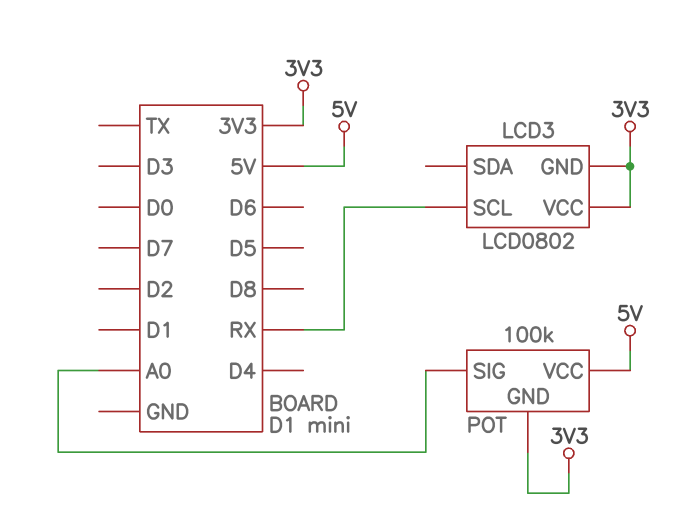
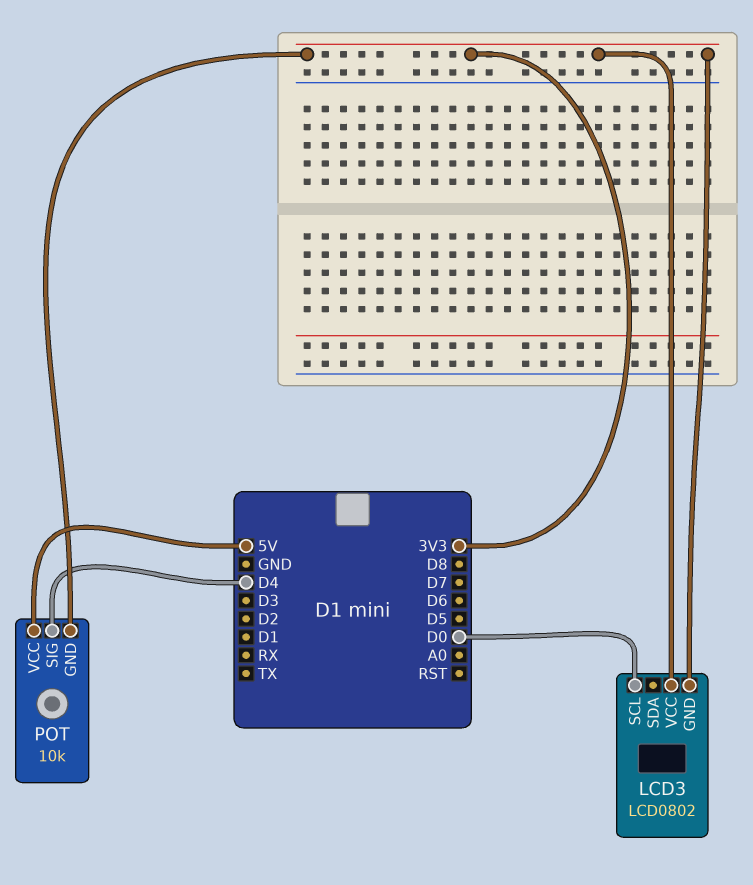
LCD3 pin SCL: RX -> D0
POT: 100k -> 10k
POT pin SIG: A0 -> D4

